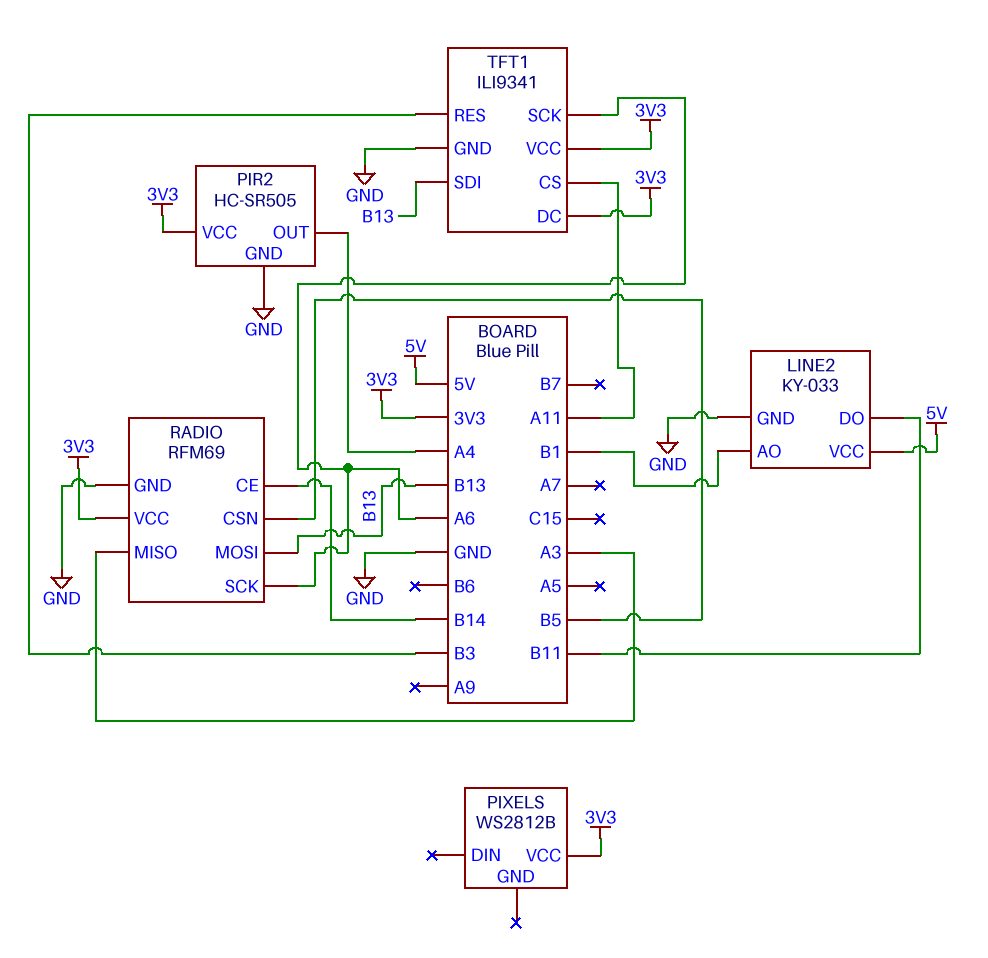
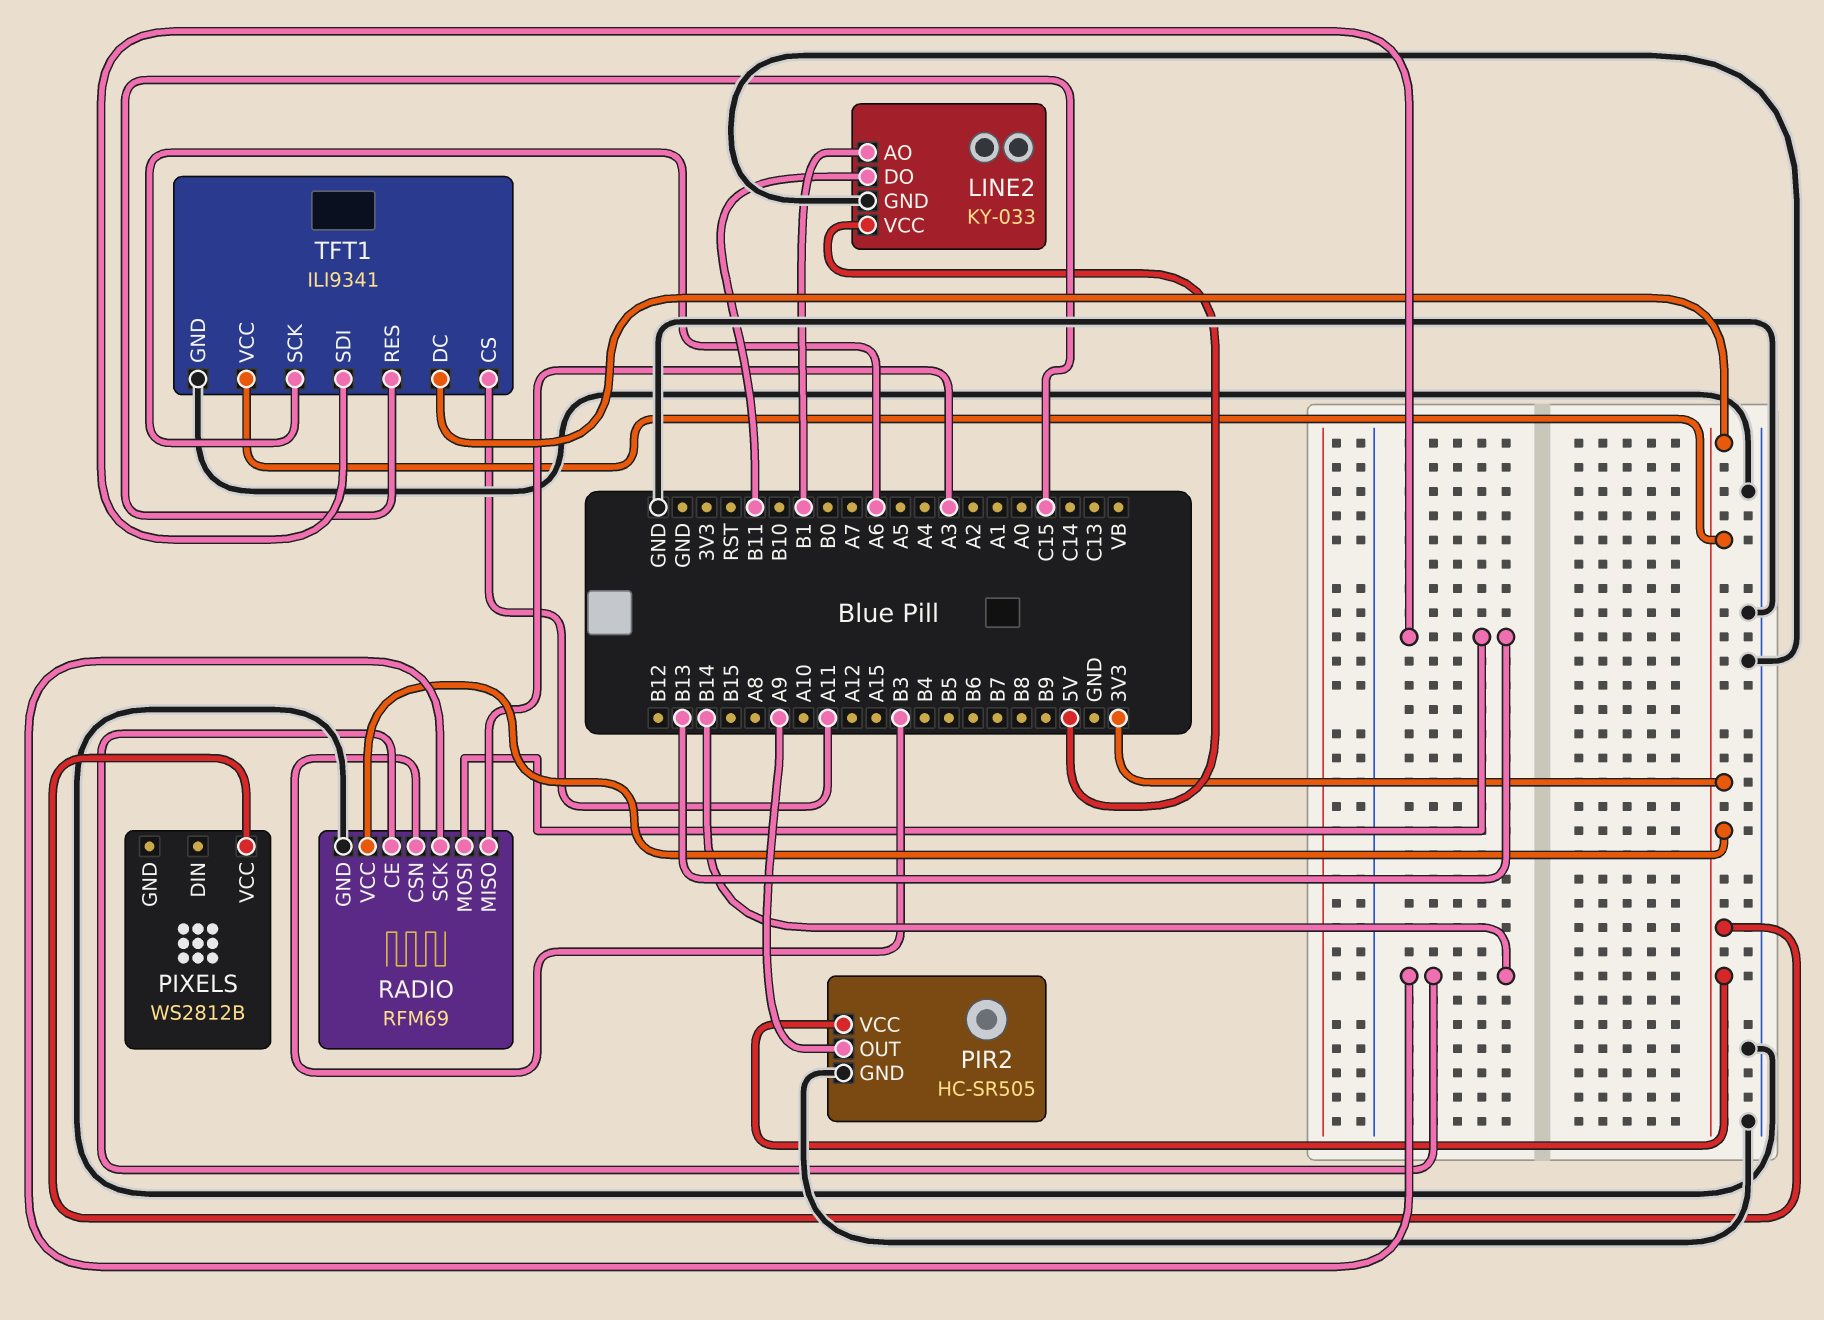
PIR2 pin OUT: A4 -> A9
RADIO pin CSN: B5 -> B3
RADIO pin SCK: A6 -> B14
TFT1 pin RES: B3 -> C15

